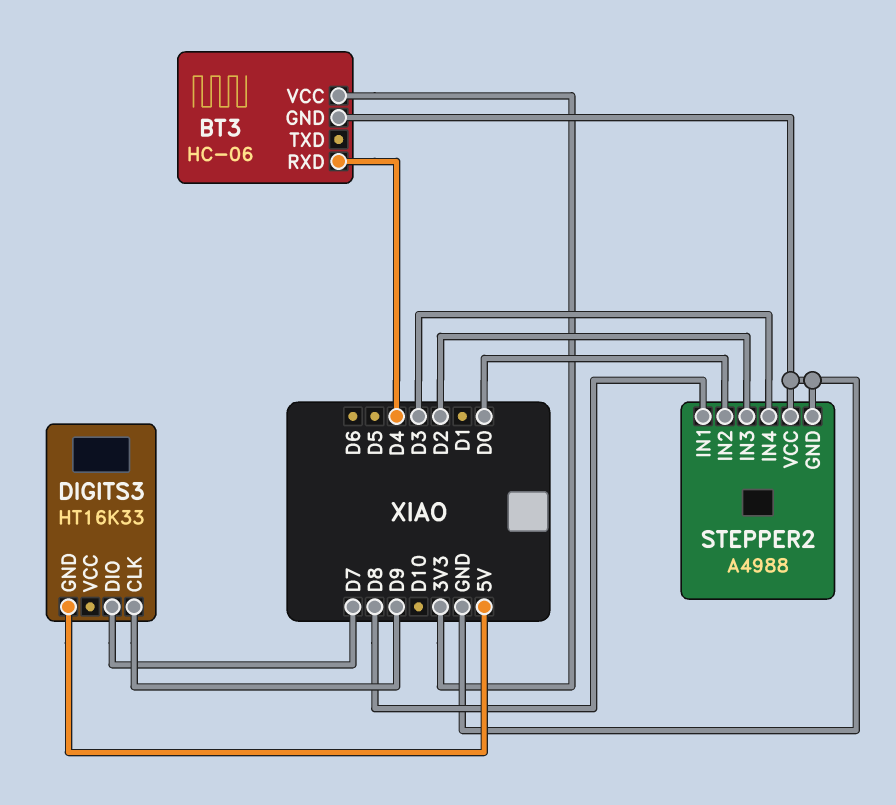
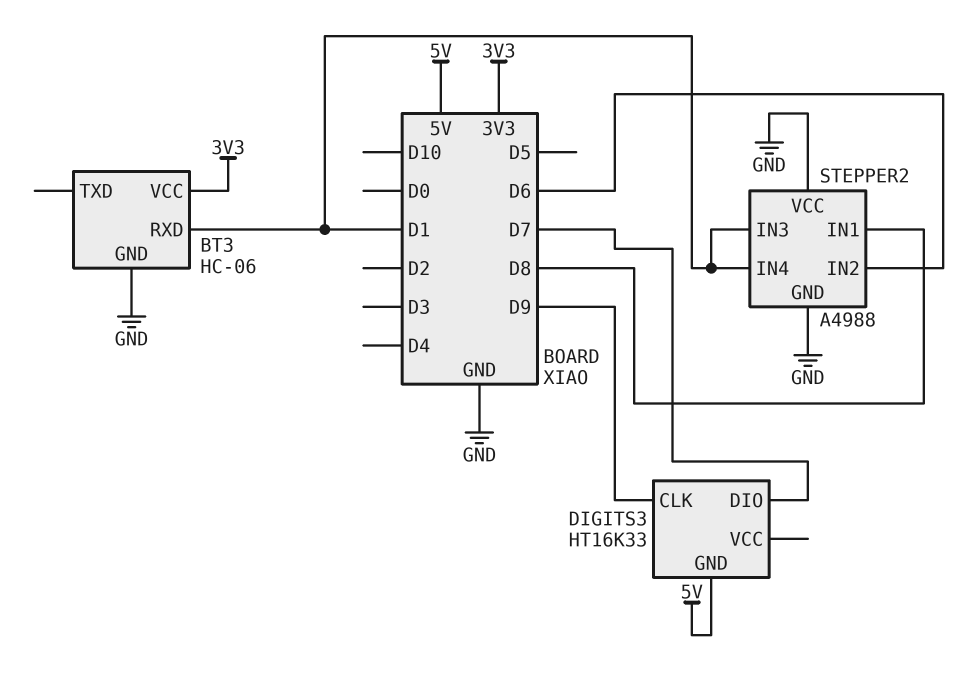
BT3 pin RXD: D4 -> D1
STEPPER2 pin IN2: D0 -> D6
STEPPER2 pin IN3: D2 -> D1
STEPPER2 pin IN4: D3 -> D1

